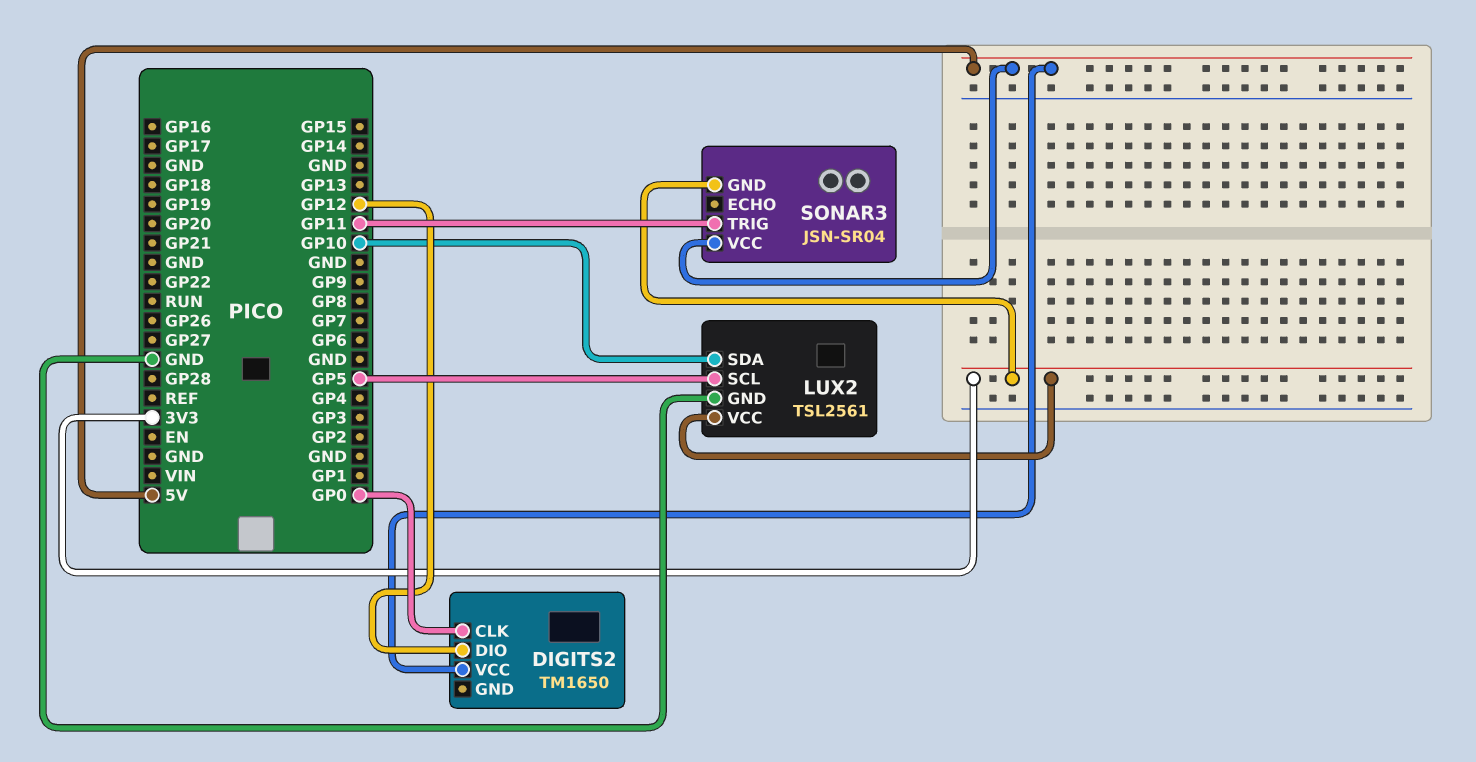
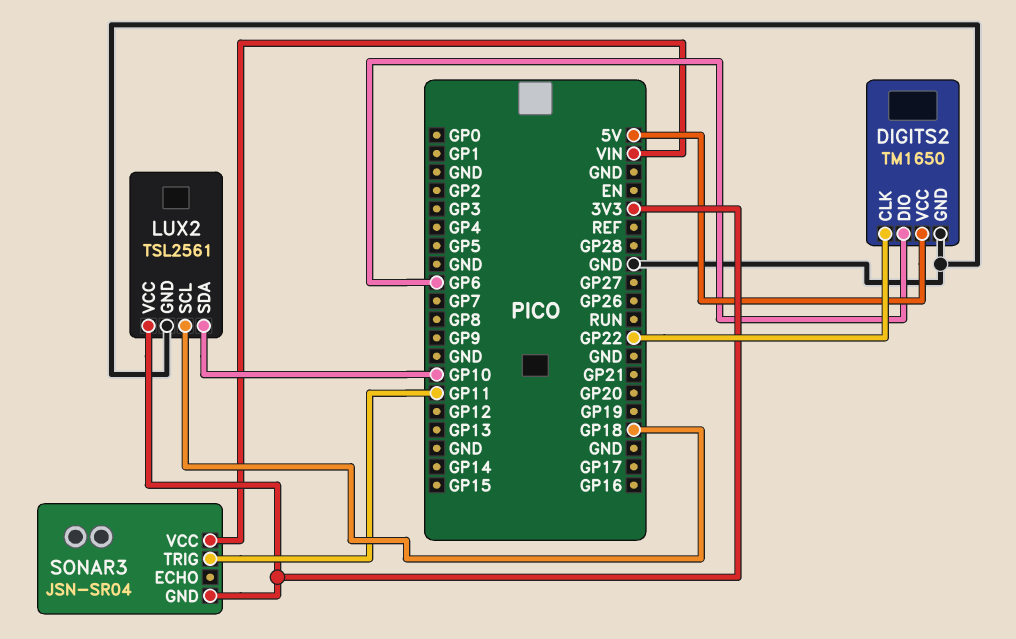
DIGITS2 pin CLK: GP0 -> GP22
DIGITS2 pin DIO: GP12 -> GP6
DIGITS2 pin GND: none -> GND
LUX2 pin SCL: GP5 -> GP18
SONAR3 pin VCC: 5V -> VIN

